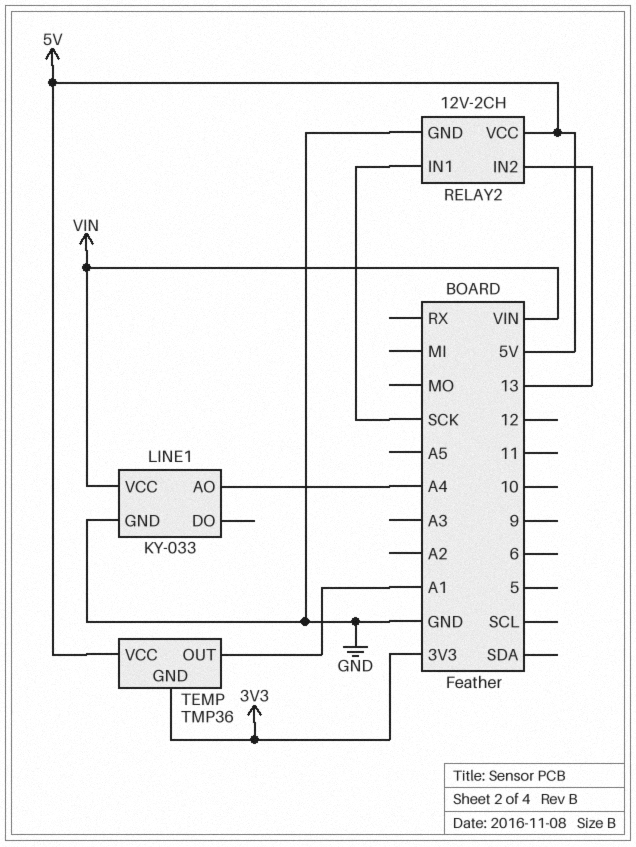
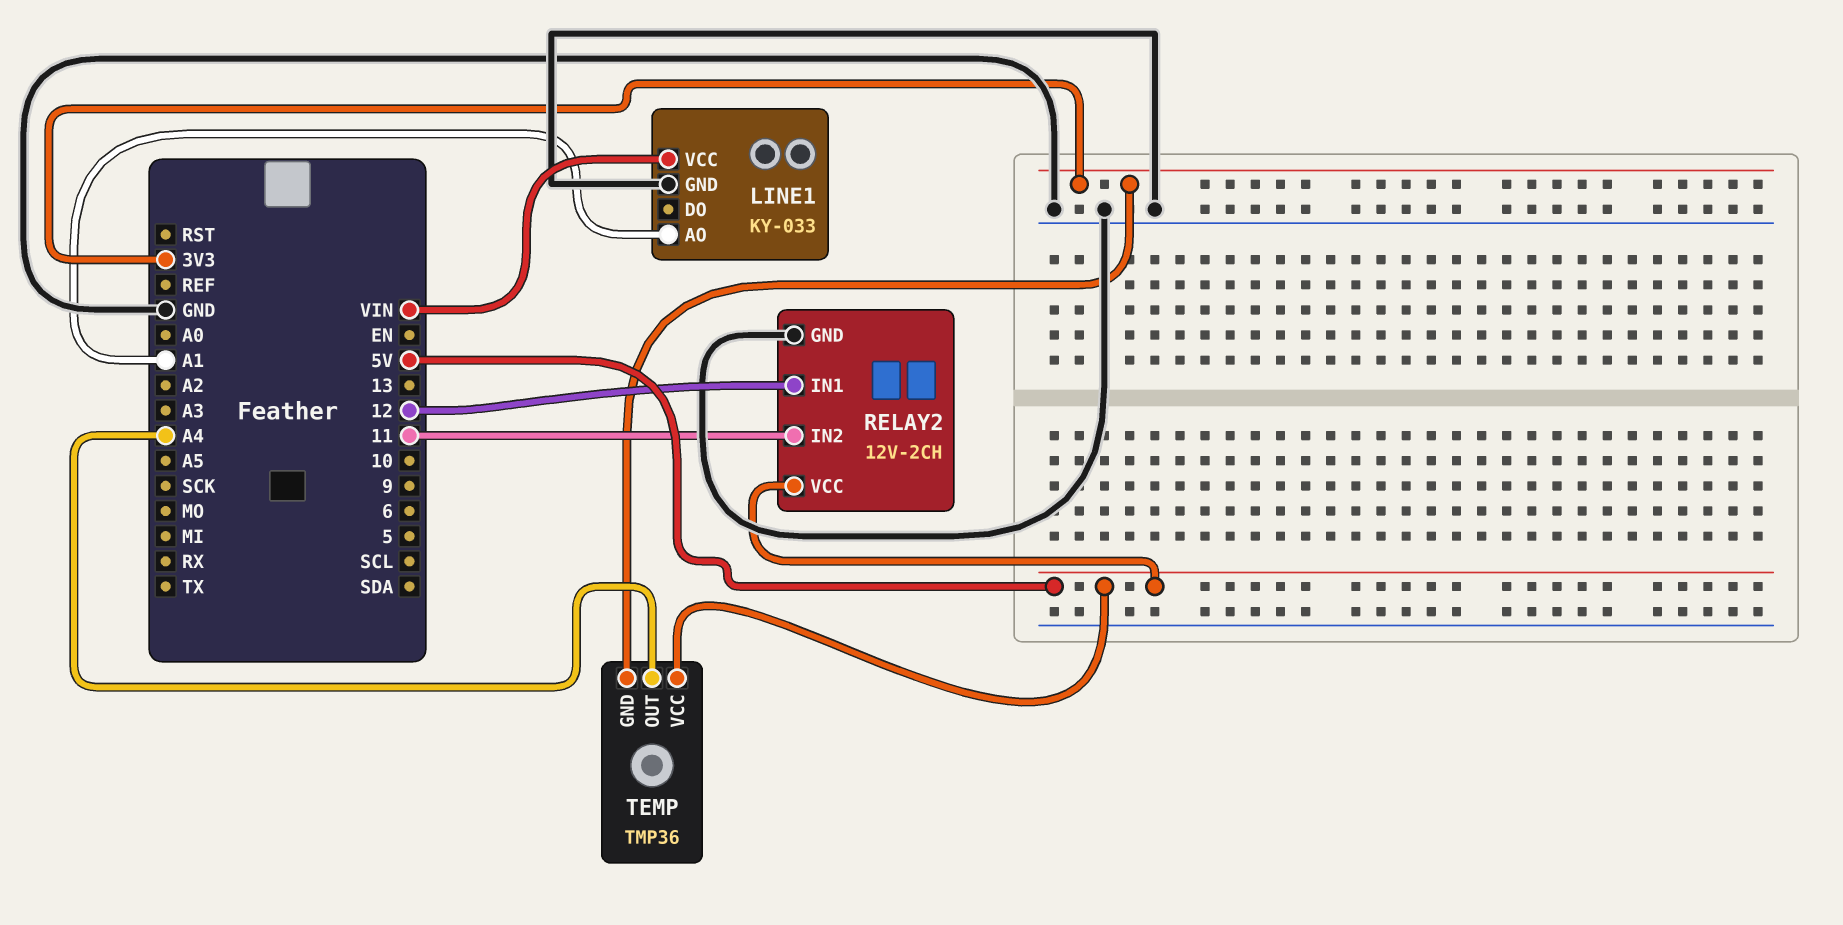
LINE1 pin AO: A4 -> A1
RELAY2 pin IN1: SCK -> 12
RELAY2 pin IN2: 13 -> 11
TEMP pin OUT: A1 -> A4

